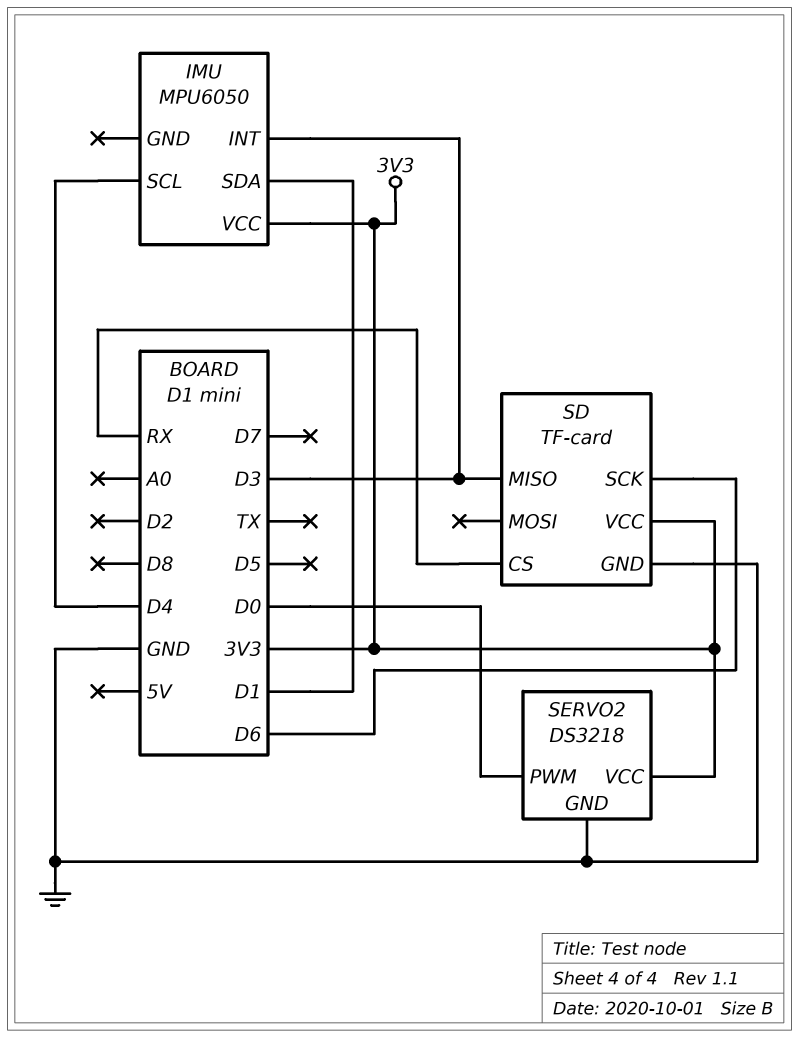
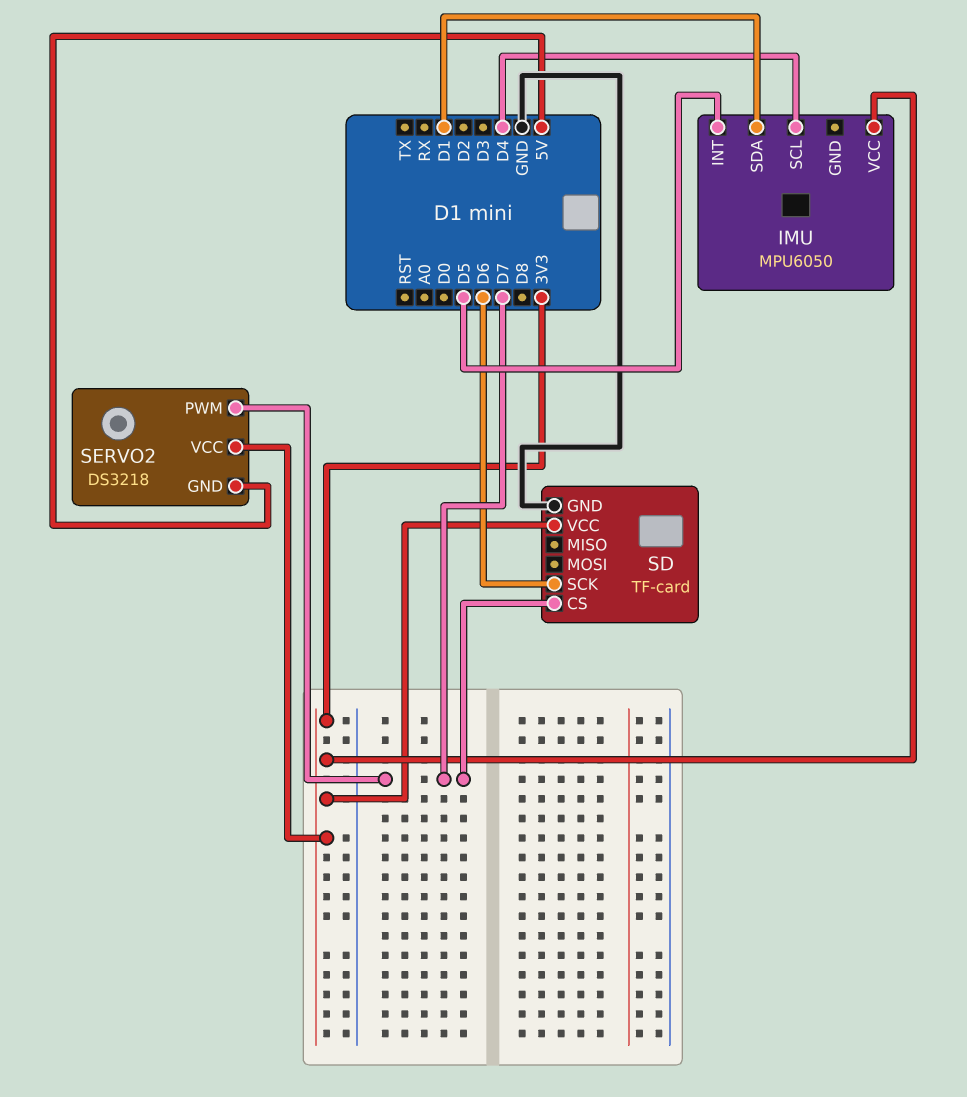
IMU pin INT: D3 -> D5
SD pin CS: RX -> D7
SD pin MISO: D3 -> none
SERVO2 pin GND: GND -> 5V
SERVO2 pin PWM: D0 -> D7

